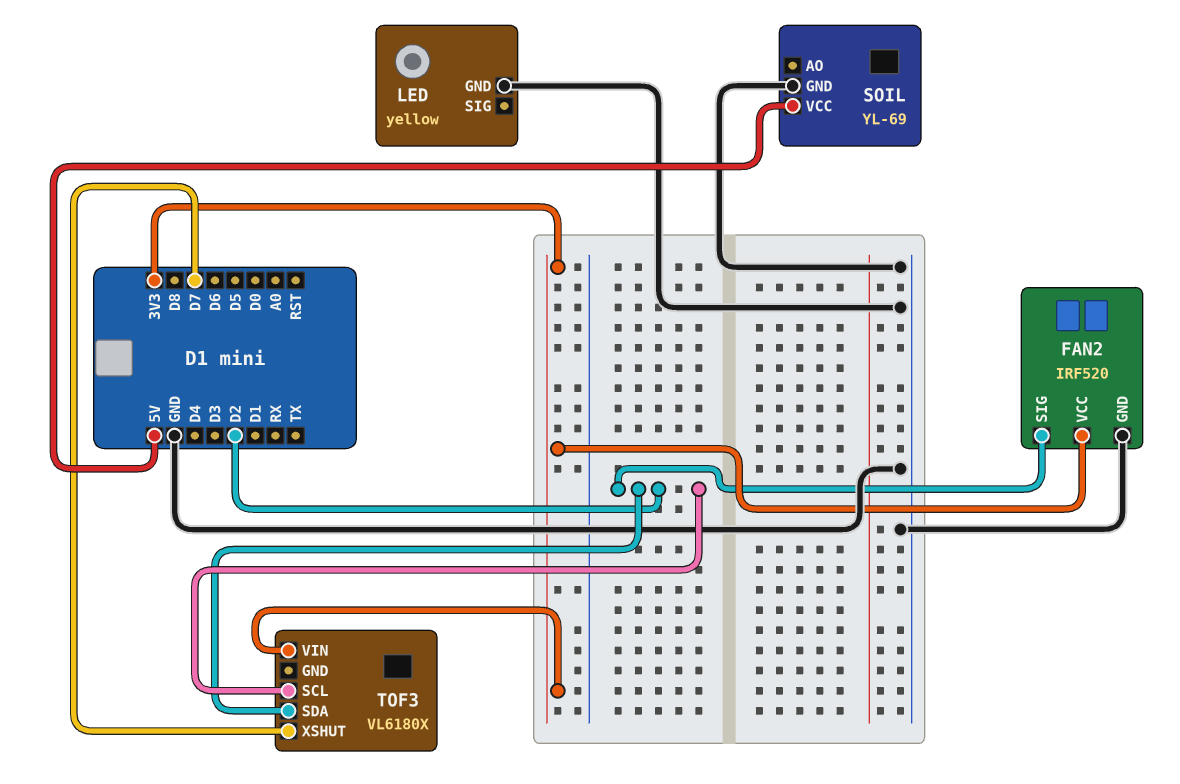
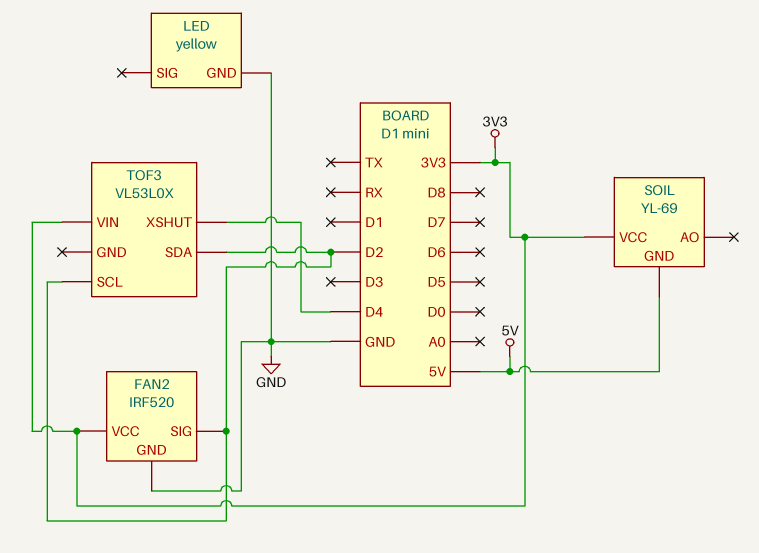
SOIL pin GND: GND -> 5V
SOIL pin VCC: 5V -> 3V3
TOF3: VL6180X -> VL53L0X
TOF3 pin XSHUT: D7 -> D4

